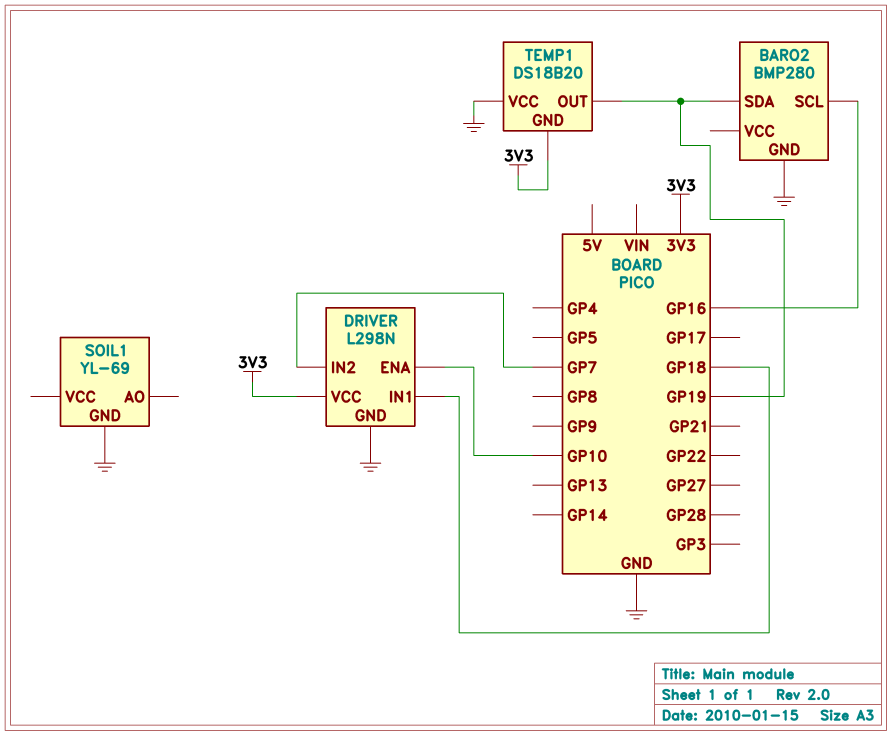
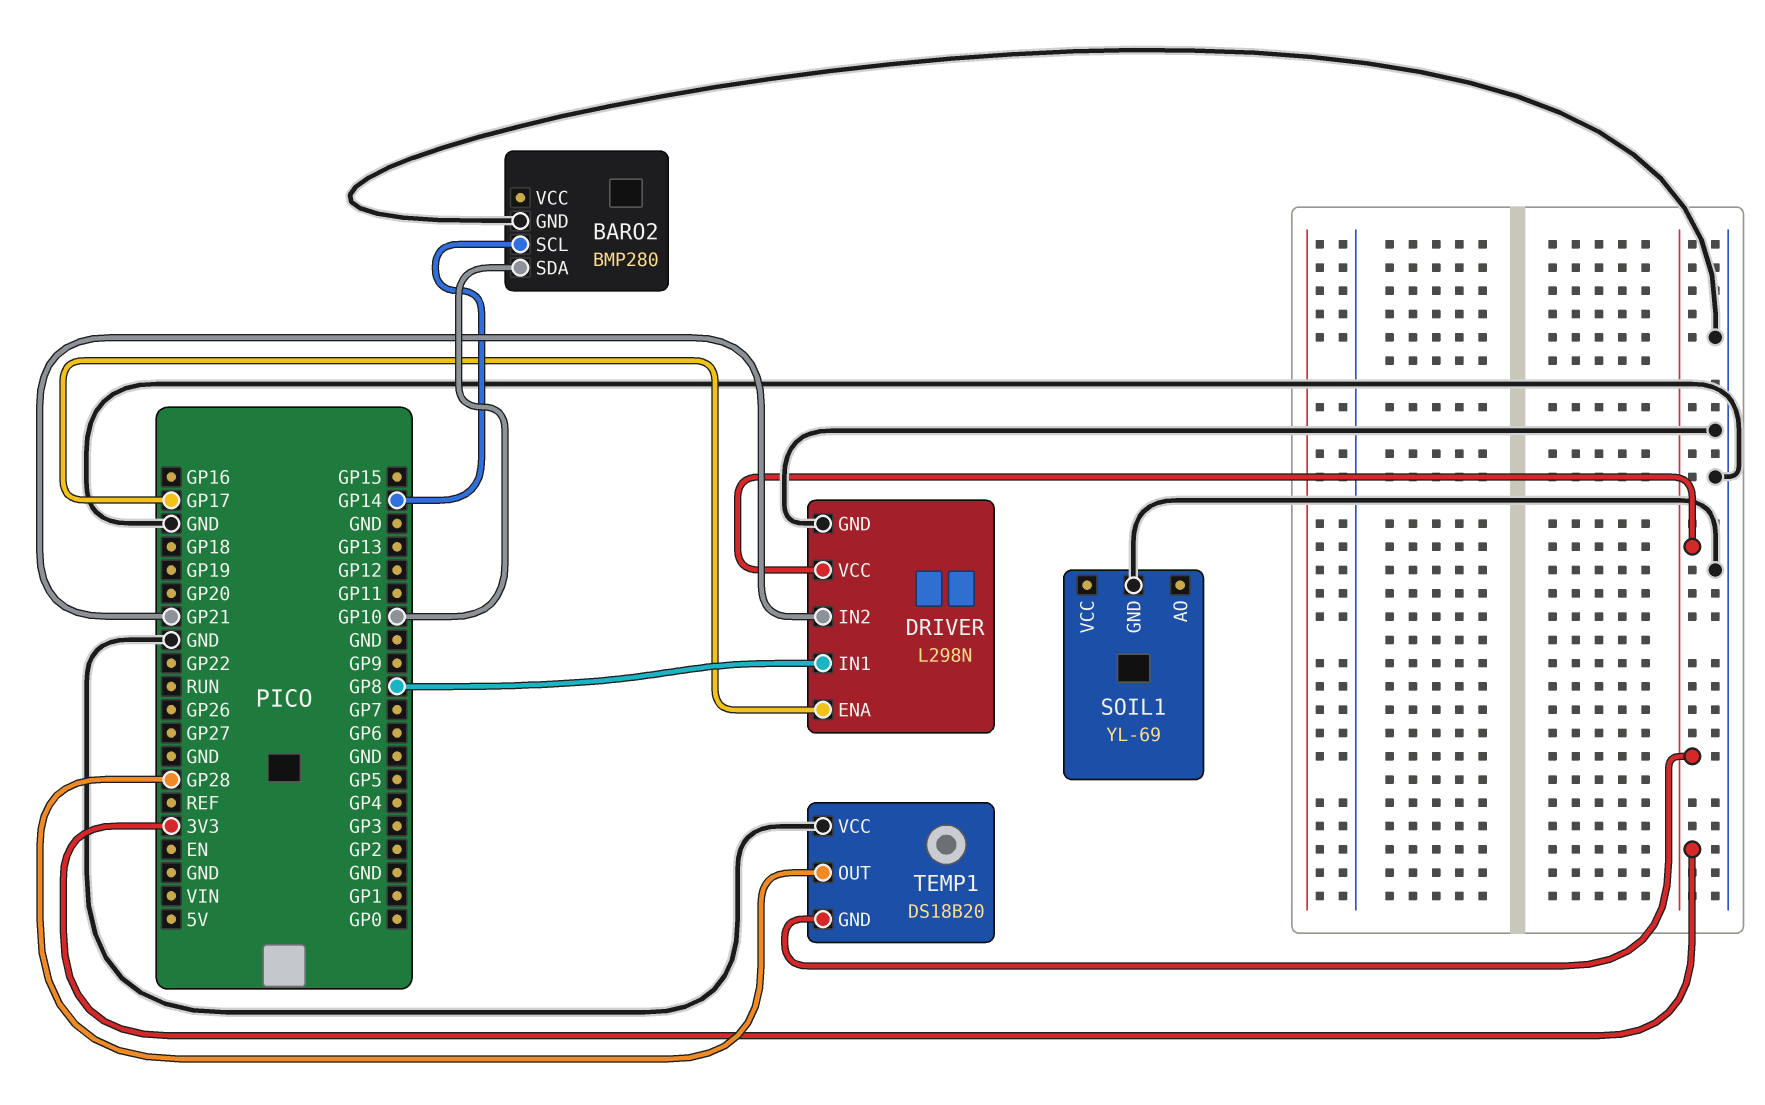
BARO2 pin SCL: GP16 -> GP14
BARO2 pin SDA: GP19 -> GP10
DRIVER pin ENA: GP10 -> GP17
DRIVER pin IN1: GP18 -> GP8
DRIVER pin IN2: GP7 -> GP21
TEMP1 pin OUT: GP19 -> GP28

